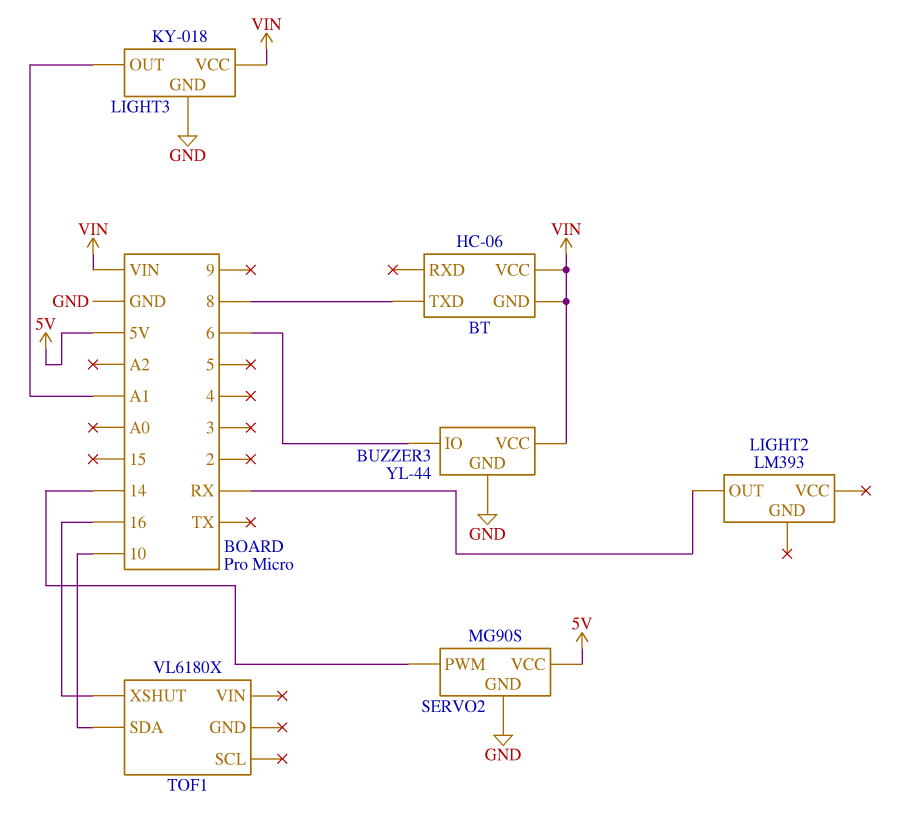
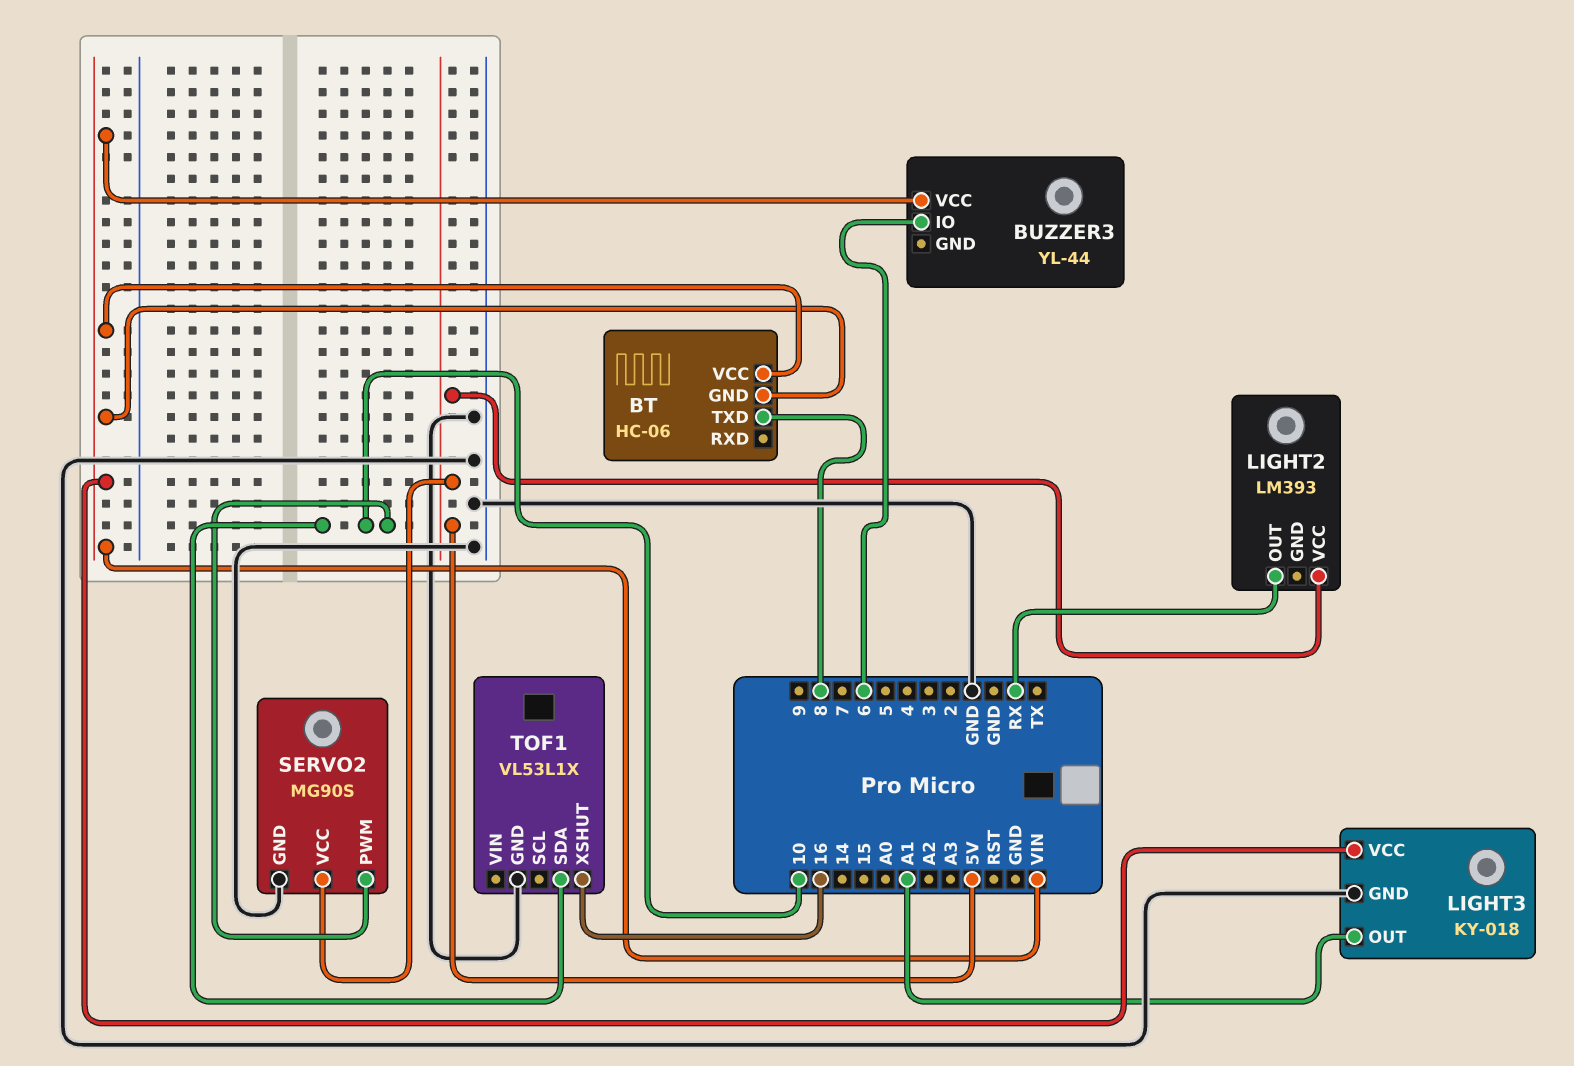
BUZZER3 pin GND: GND -> none
LIGHT2 pin VCC: none -> 5V
SERVO2 pin PWM: 14 -> 10
TOF1: VL6180X -> VL53L1X
TOF1 pin GND: none -> GND

